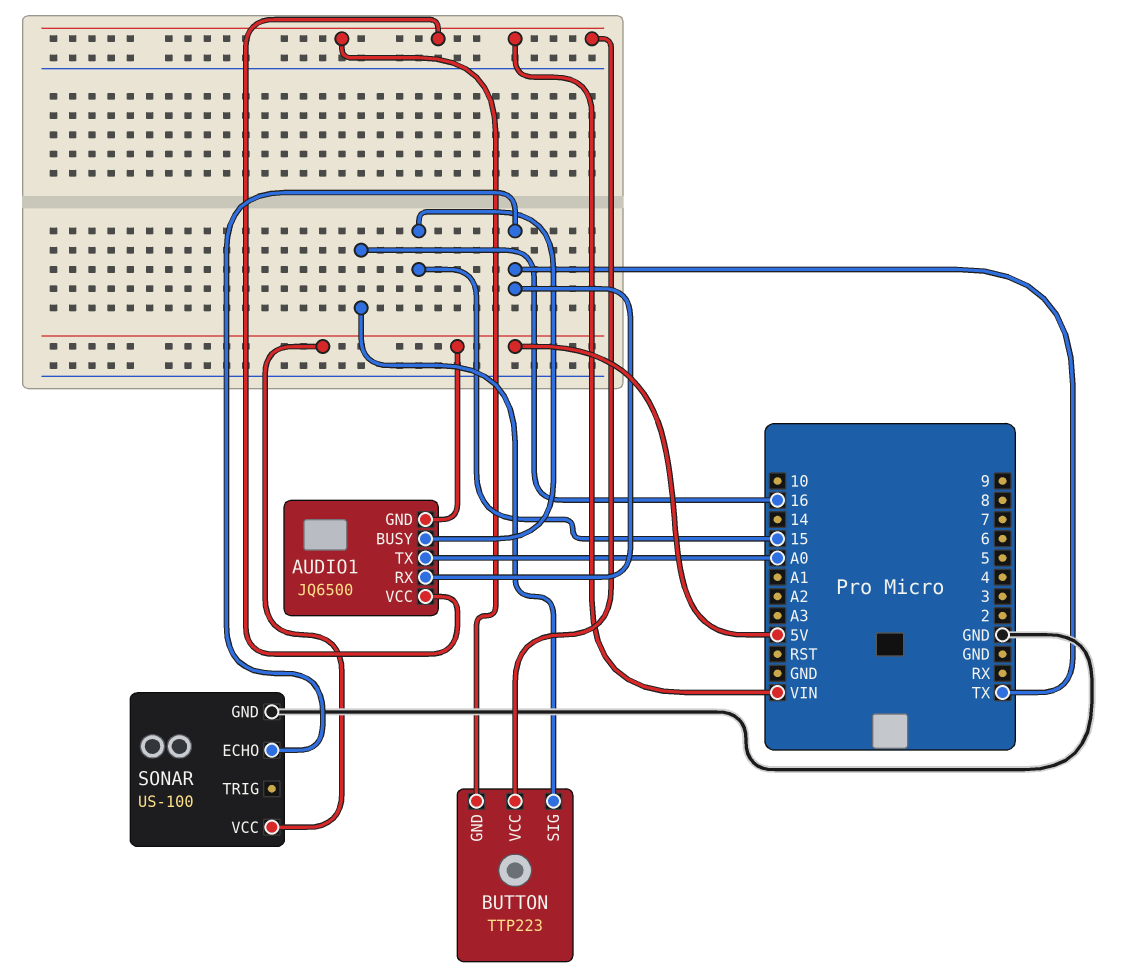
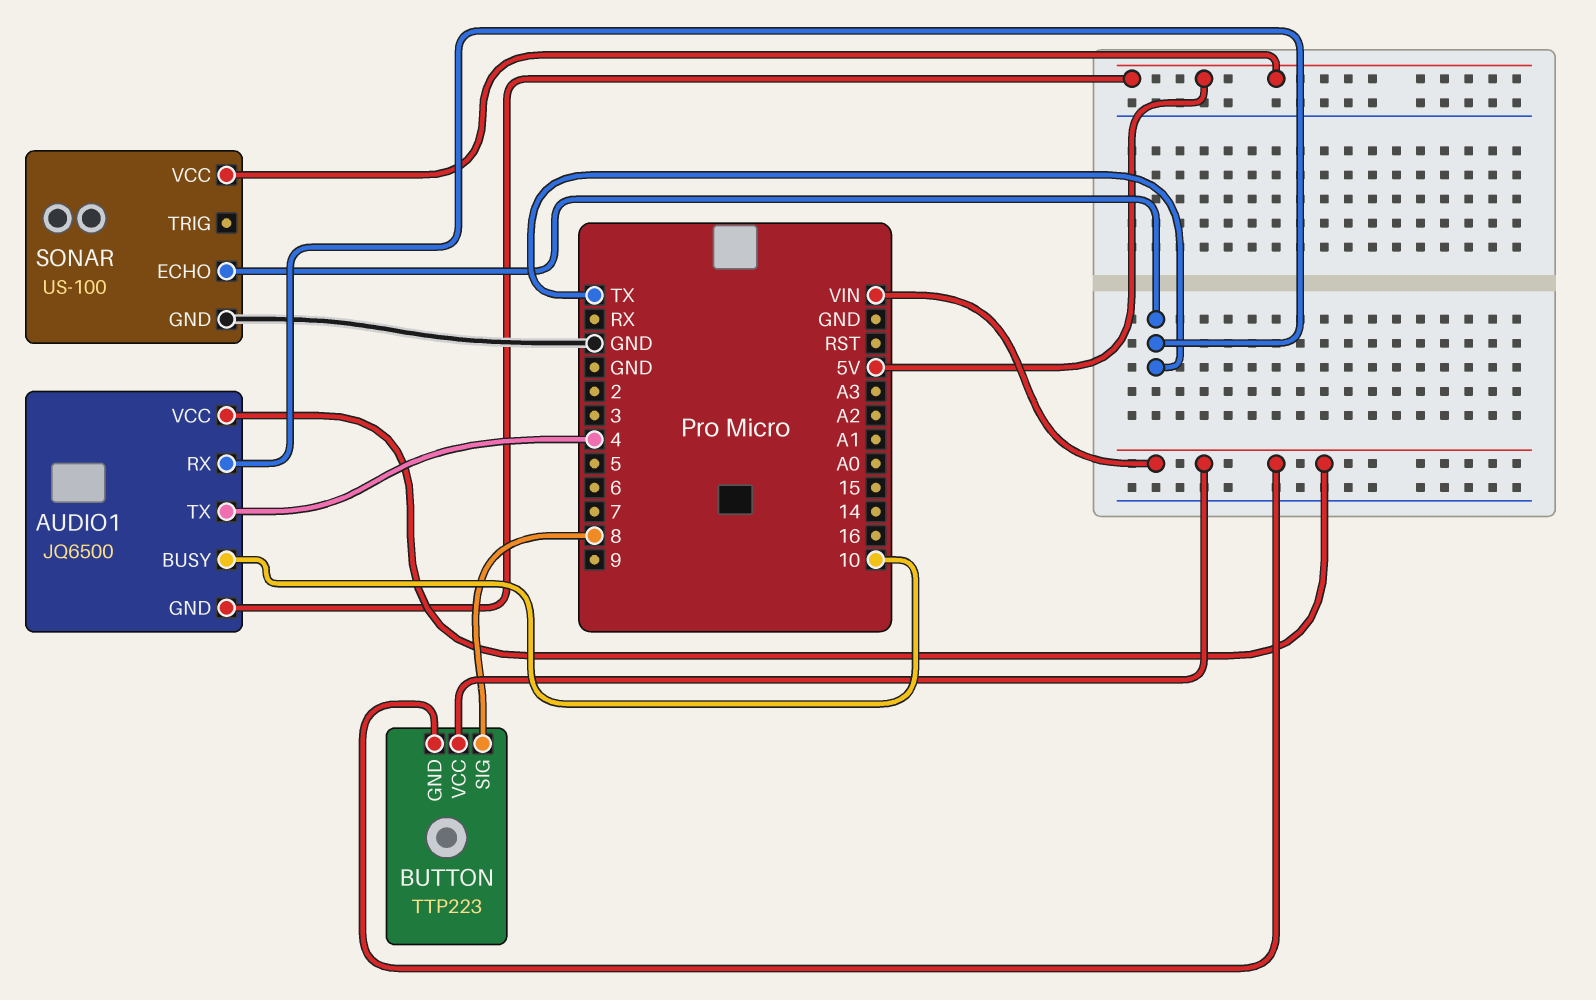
AUDIO1 pin BUSY: 15 -> 10
AUDIO1 pin TX: A0 -> 4
BUTTON pin SIG: 16 -> 8

